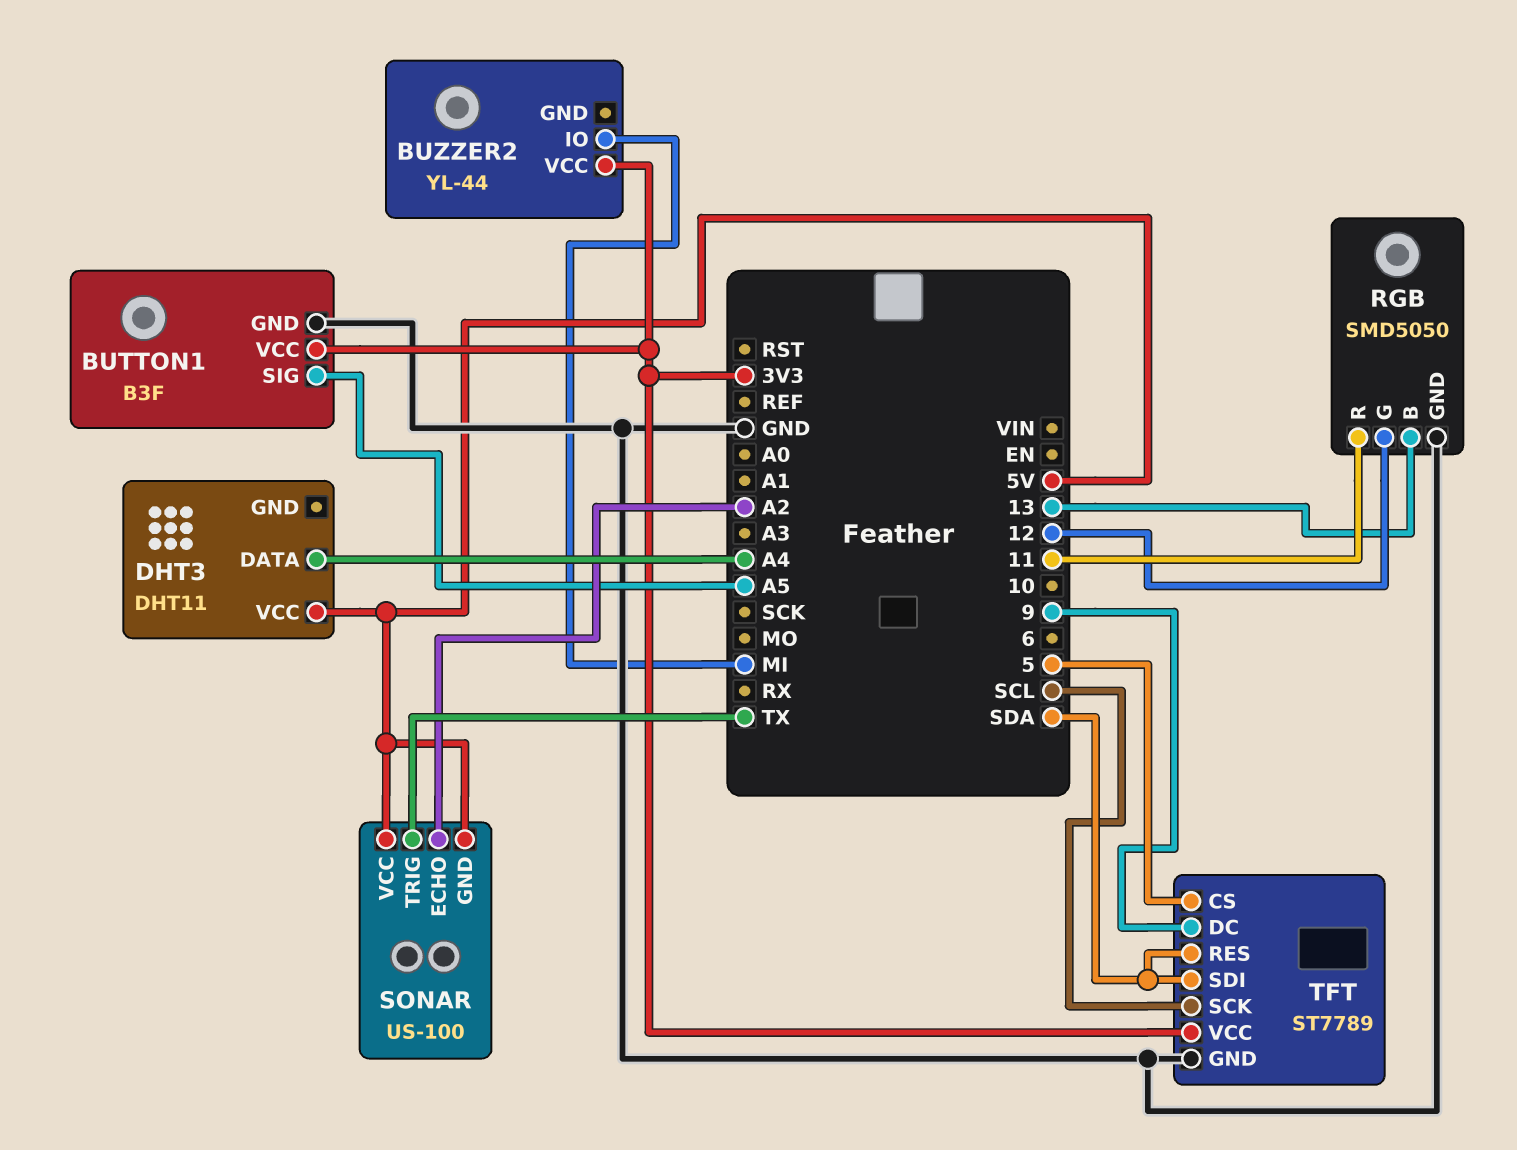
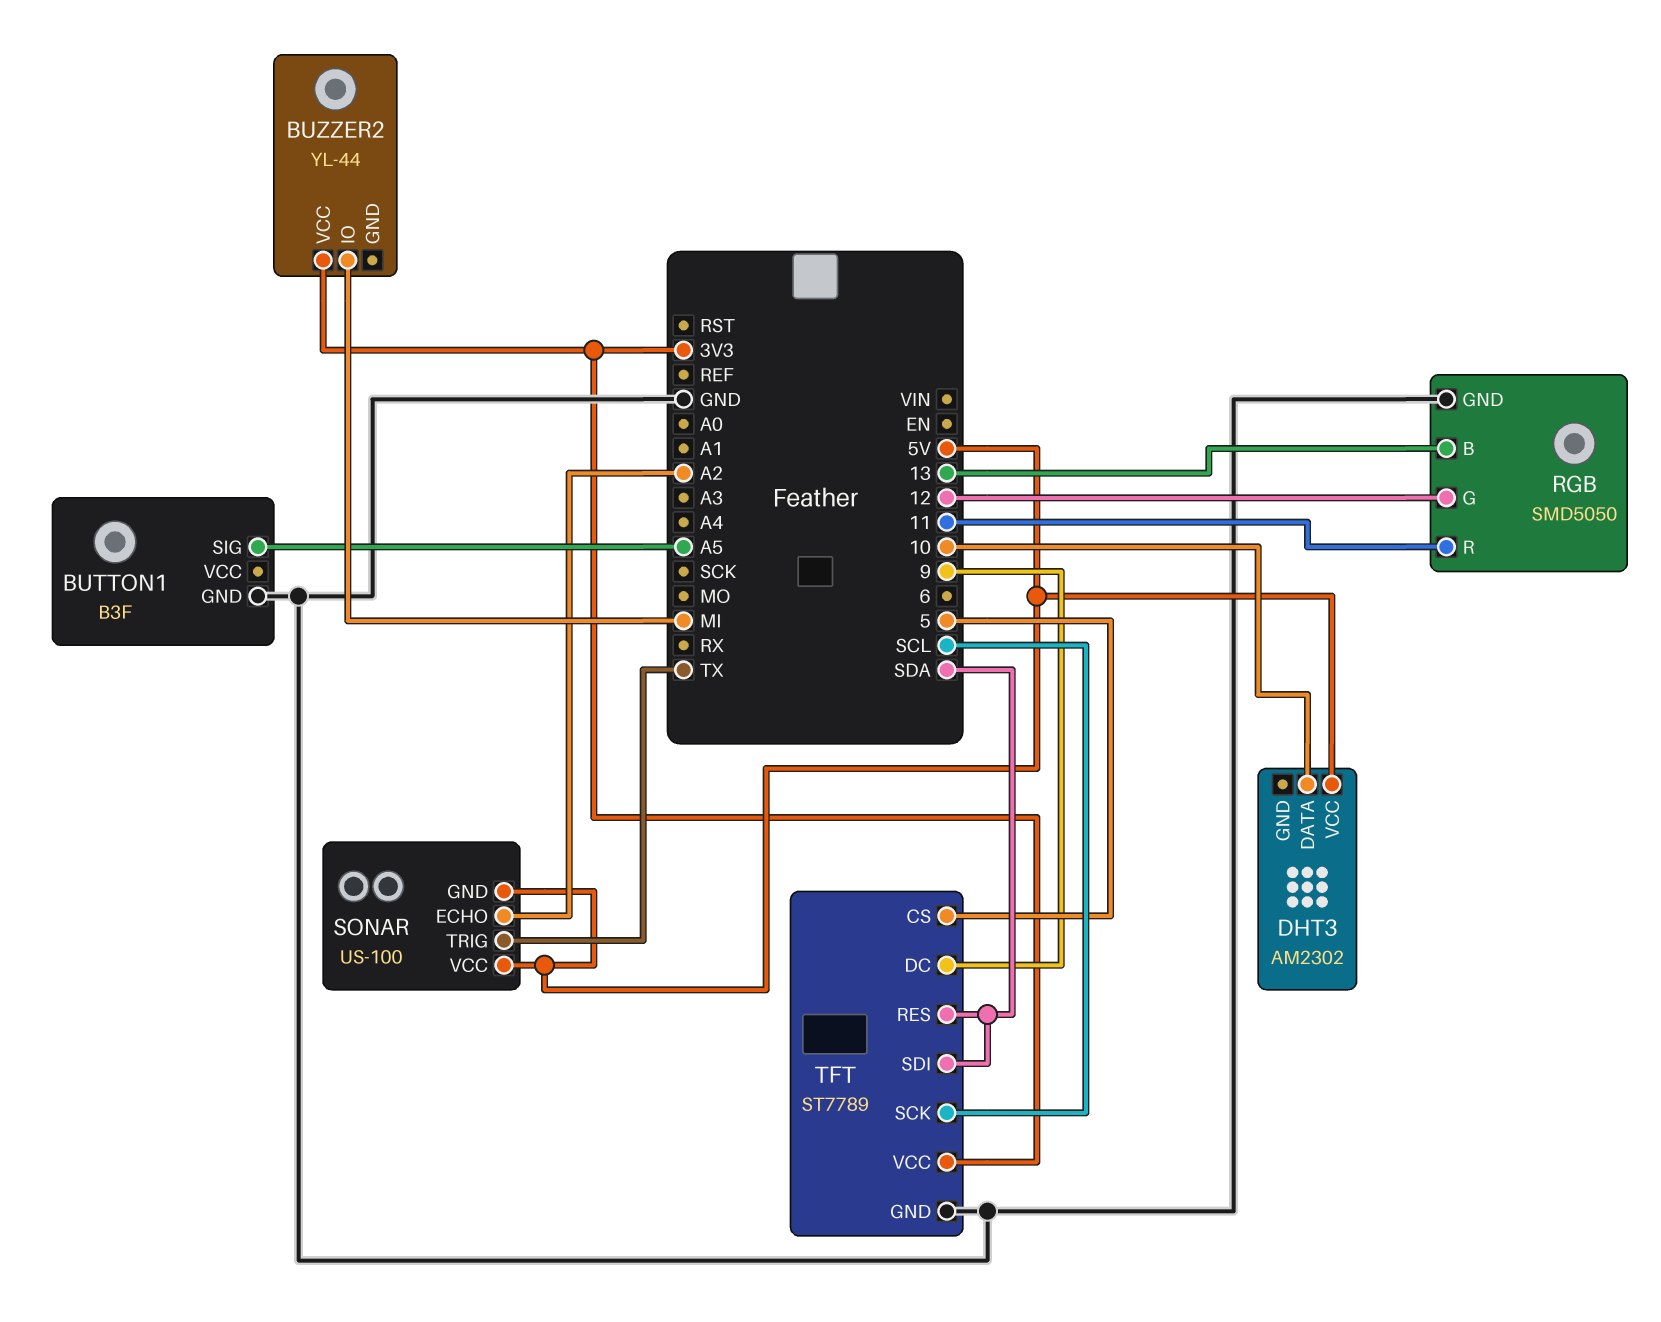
BUTTON1 pin VCC: 3V3 -> none
DHT3: DHT11 -> AM2302
DHT3 pin DATA: A4 -> 10

